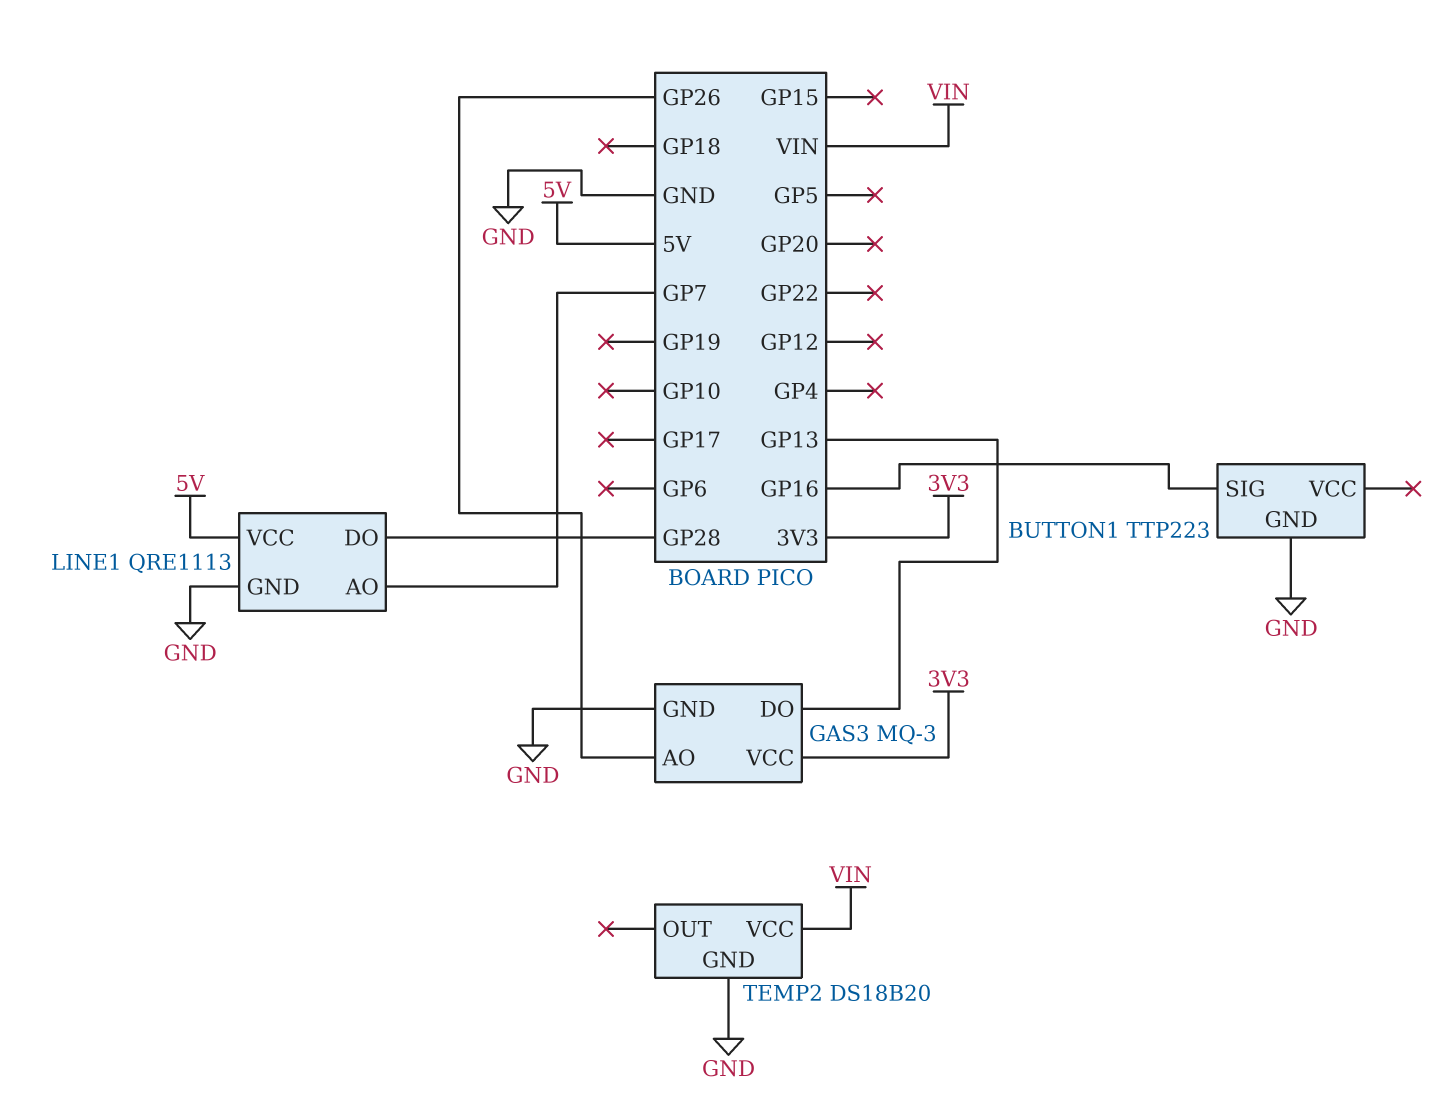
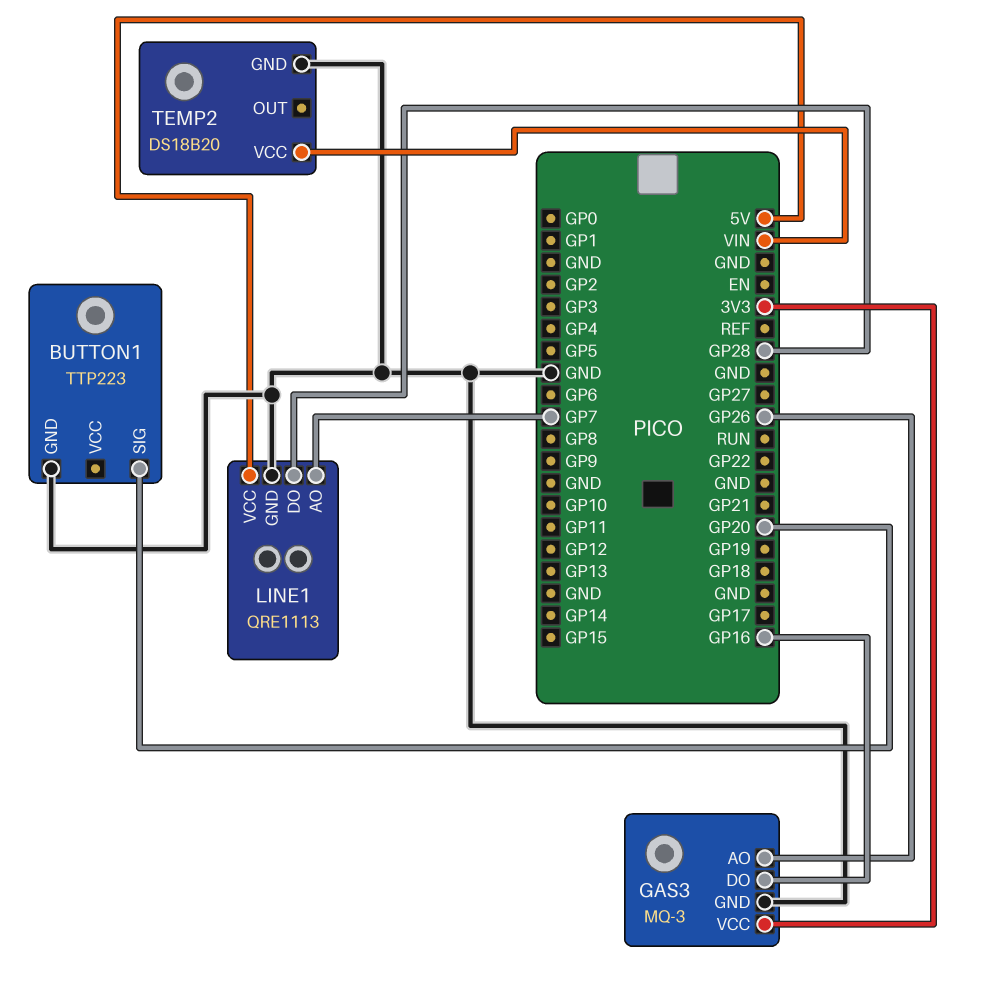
BUTTON1 pin SIG: GP16 -> GP20
GAS3 pin DO: GP13 -> GP16

